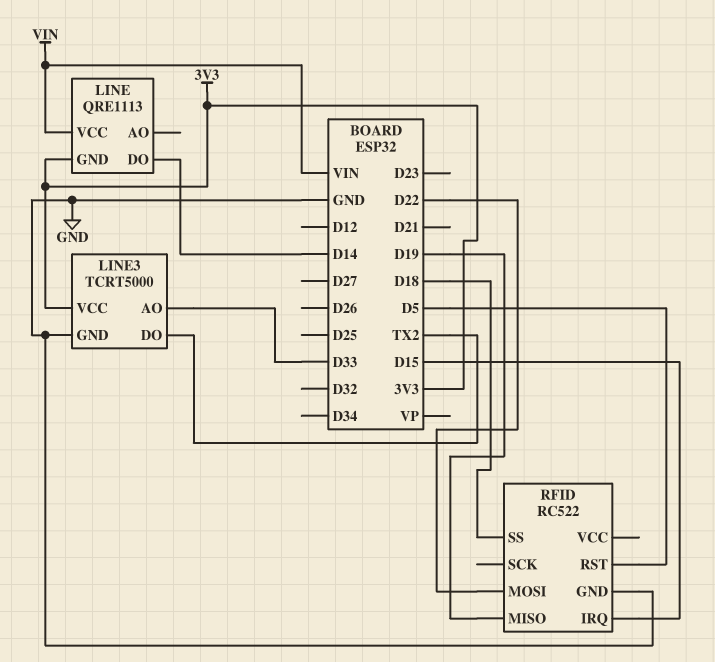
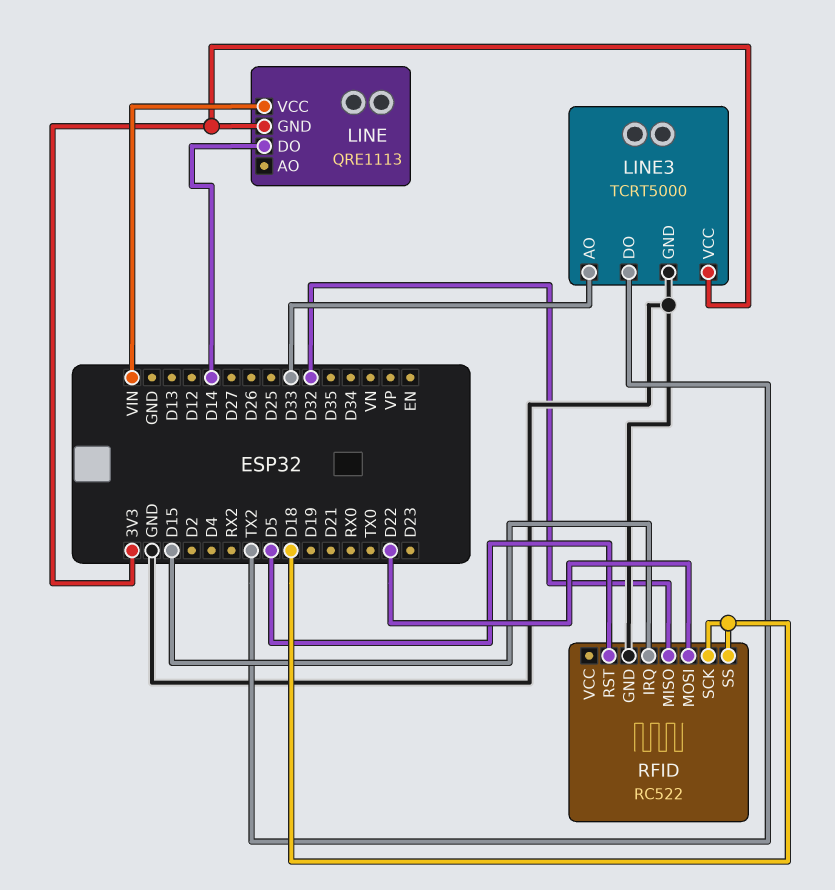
RFID pin MISO: D19 -> D32
RFID pin SCK: none -> D18

